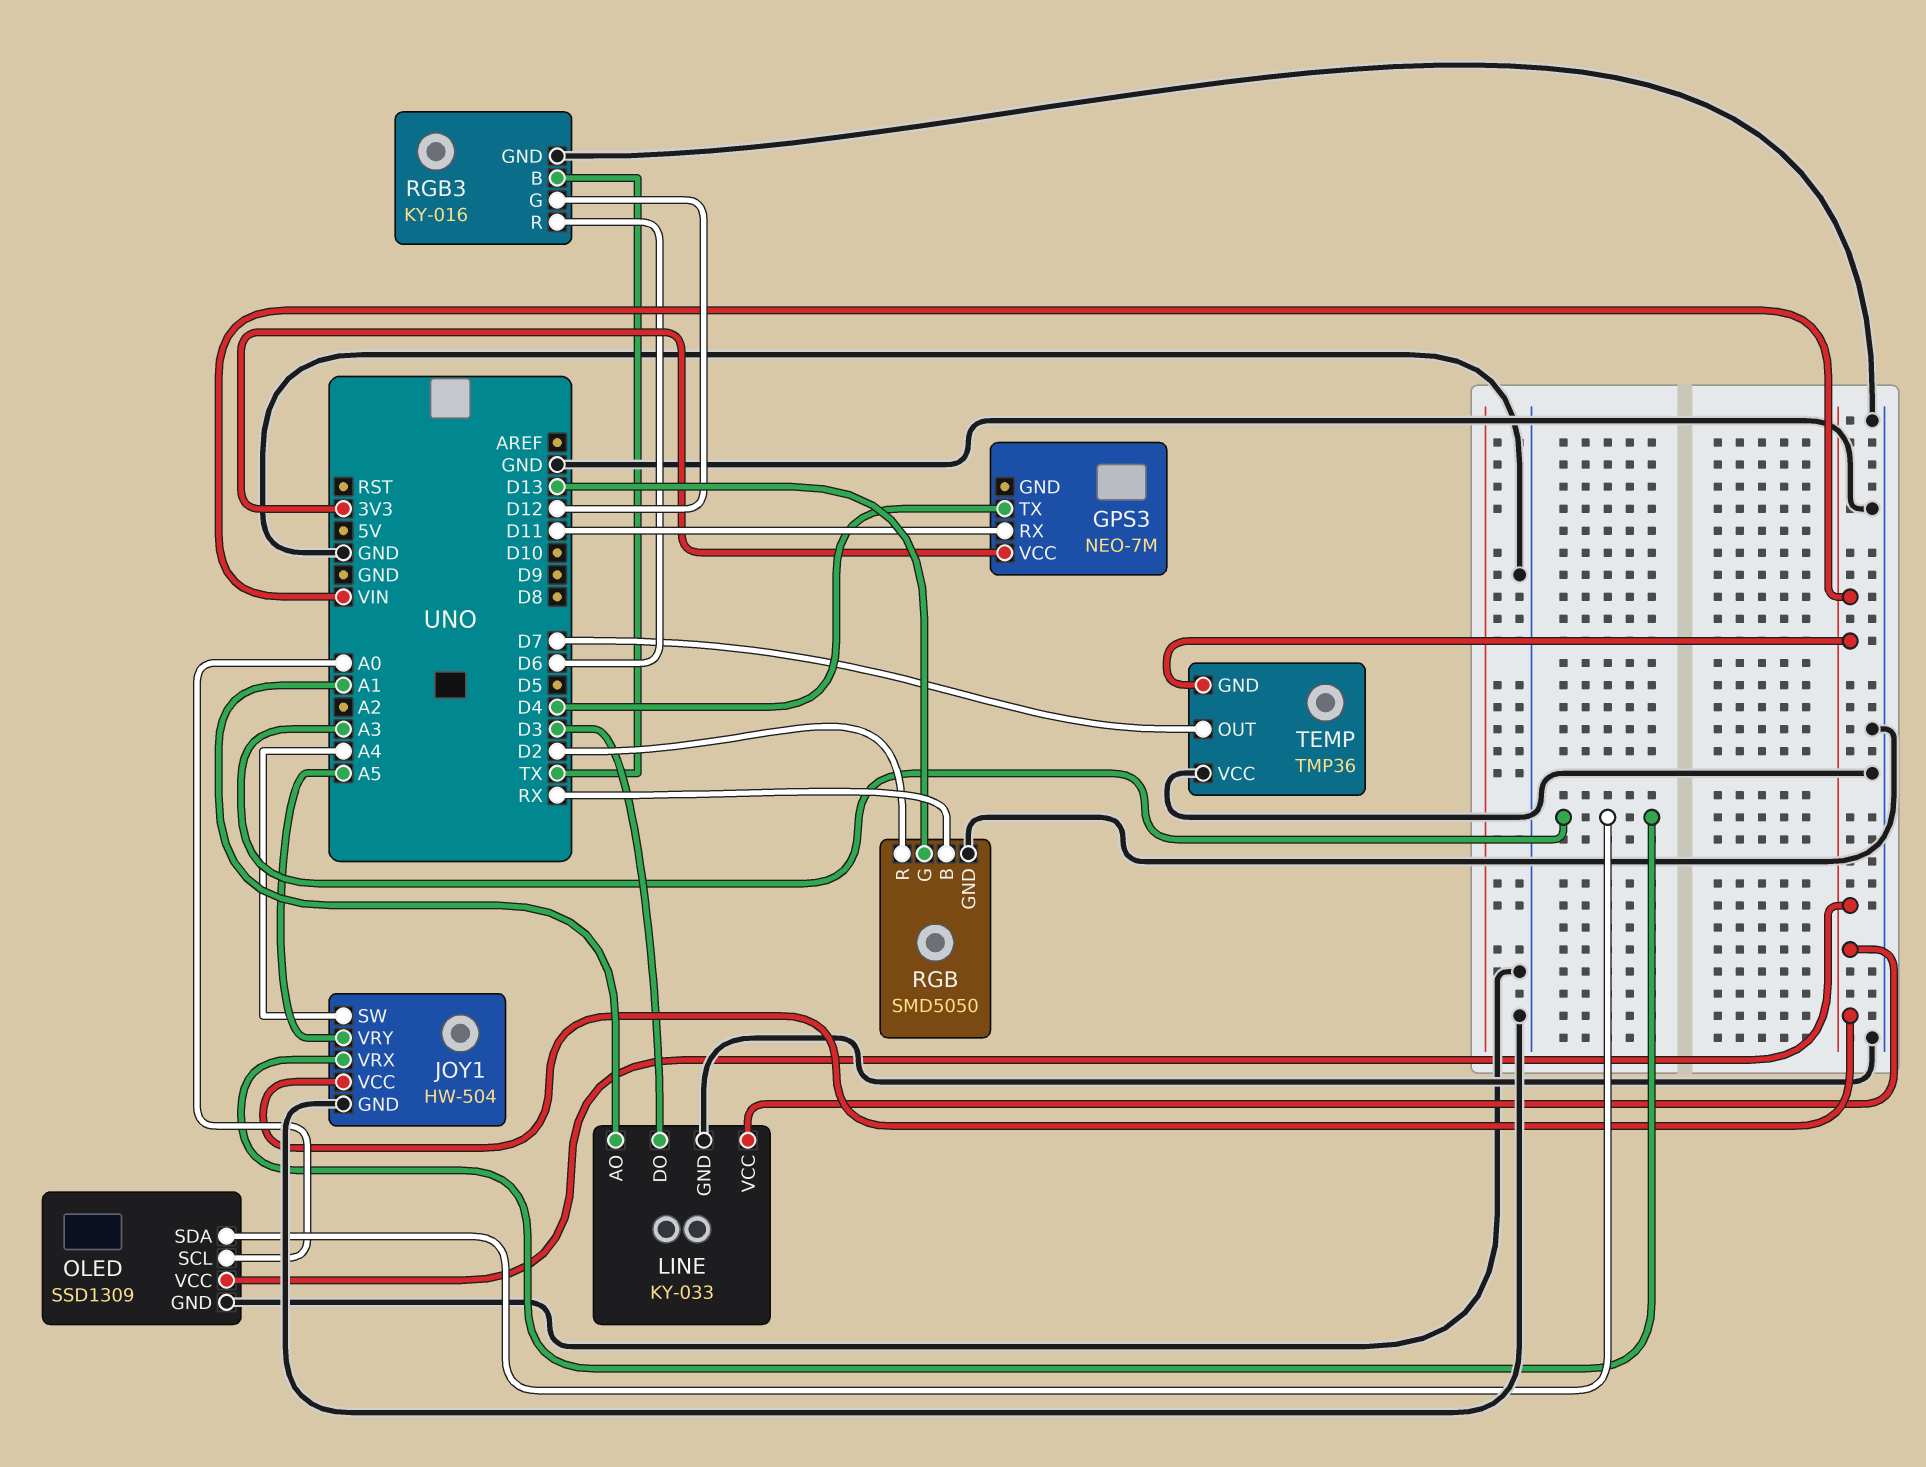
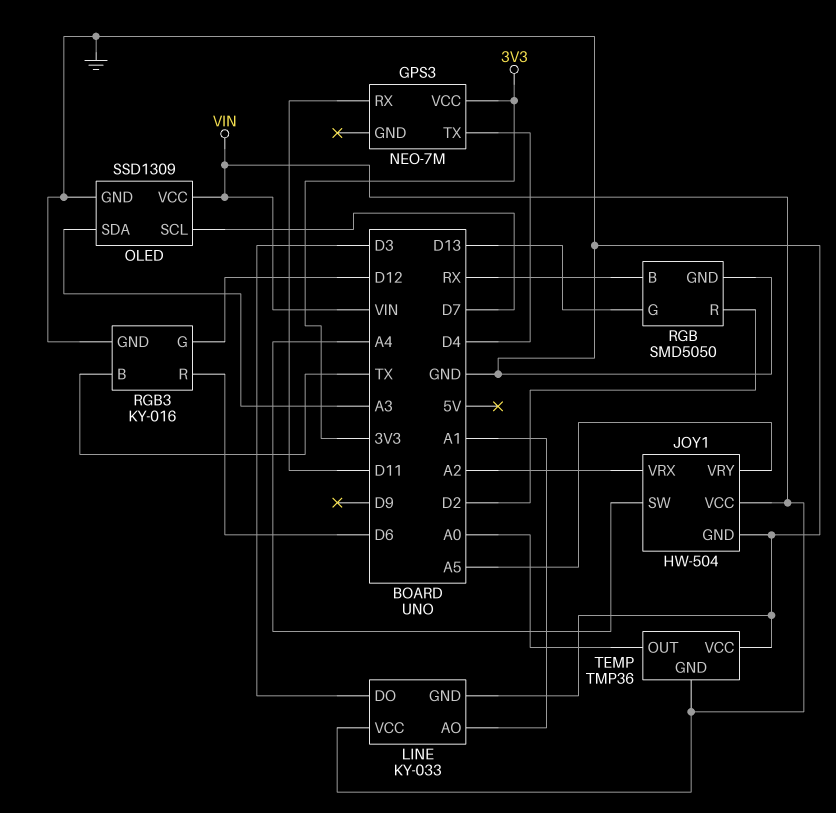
JOY1 pin VRX: A3 -> A2
OLED pin SCL: A0 -> D7
TEMP pin OUT: D7 -> A0

